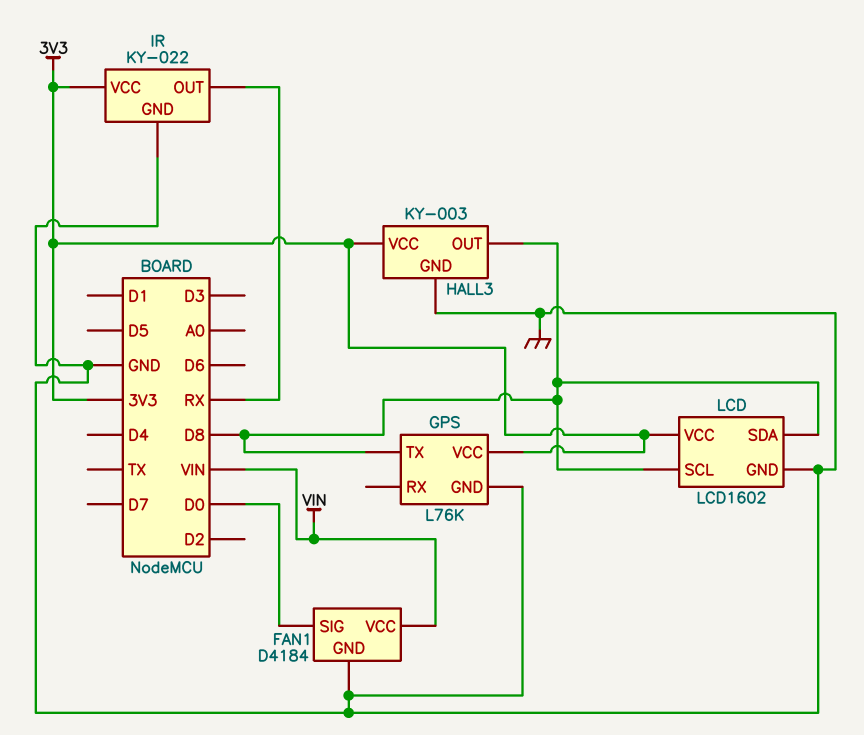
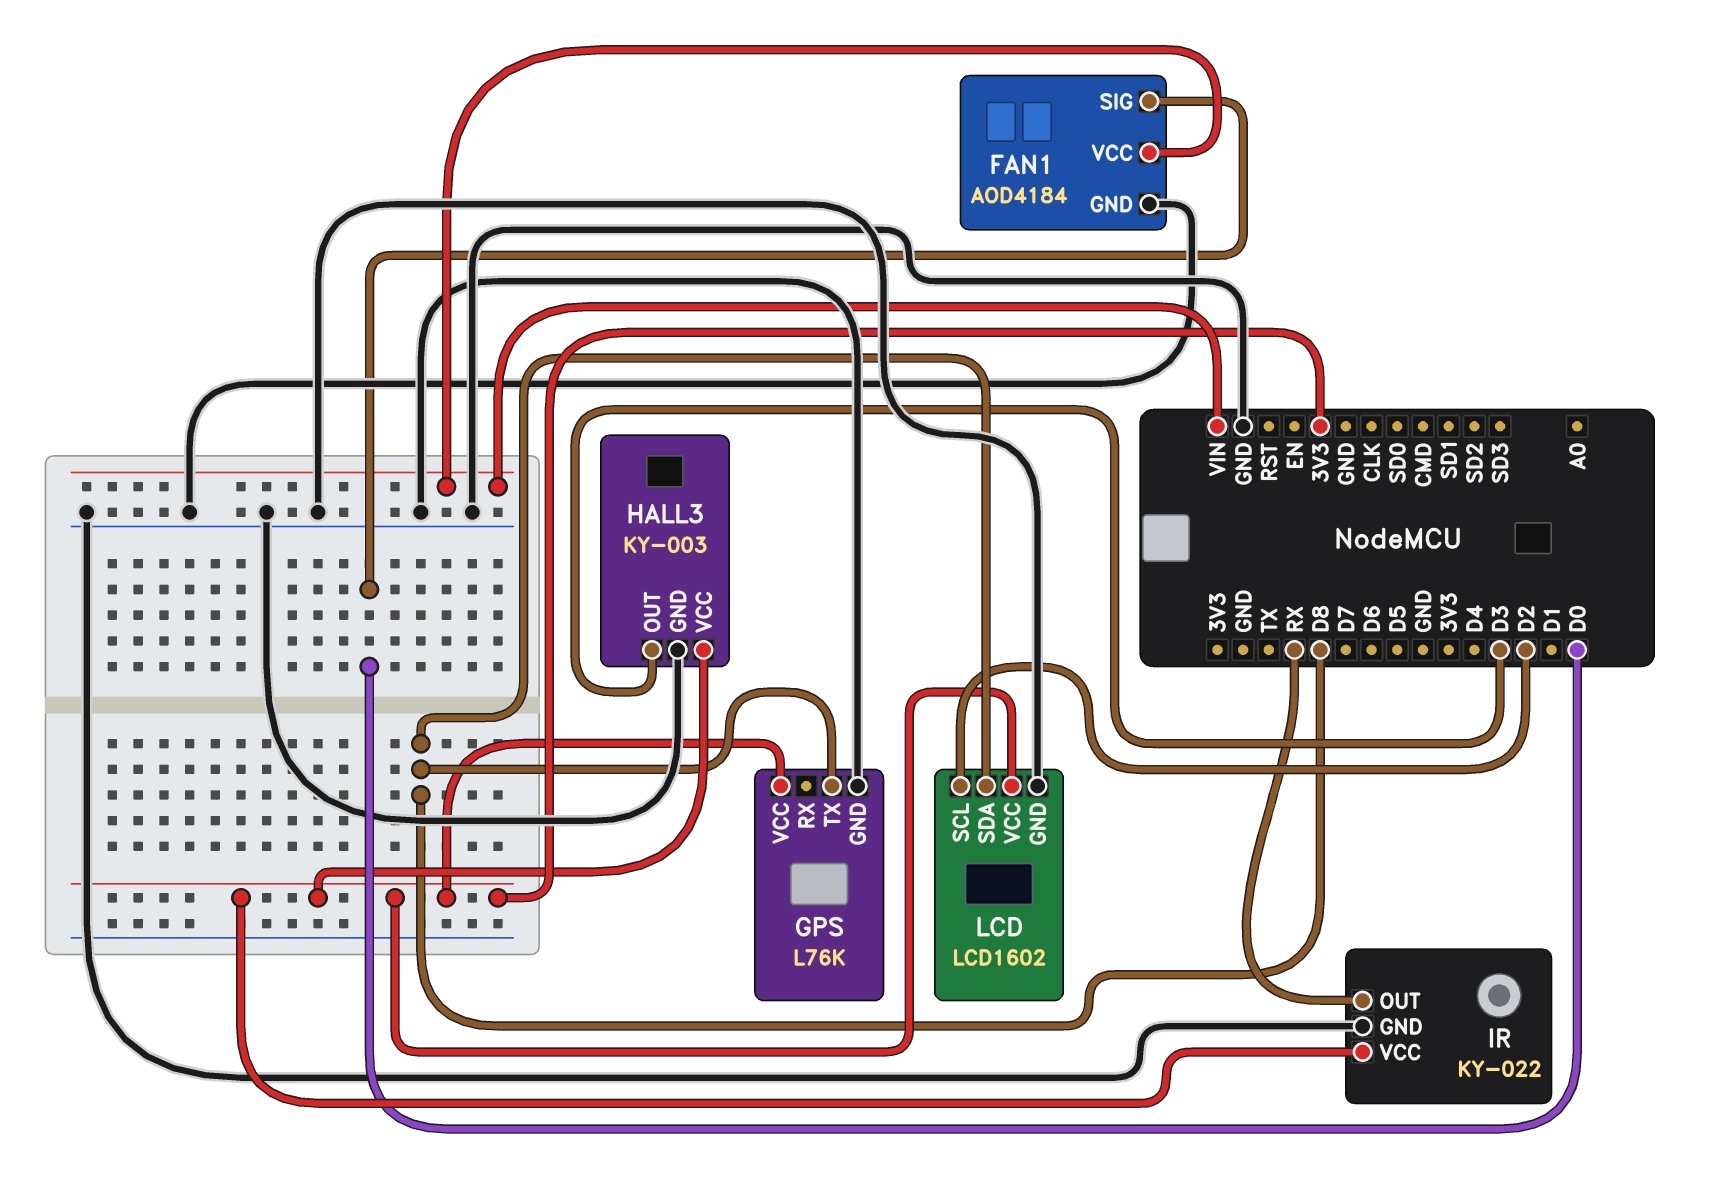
FAN1: D4184 -> AOD4184
HALL3 pin OUT: D8 -> D3
LCD pin SCL: D8 -> D2

